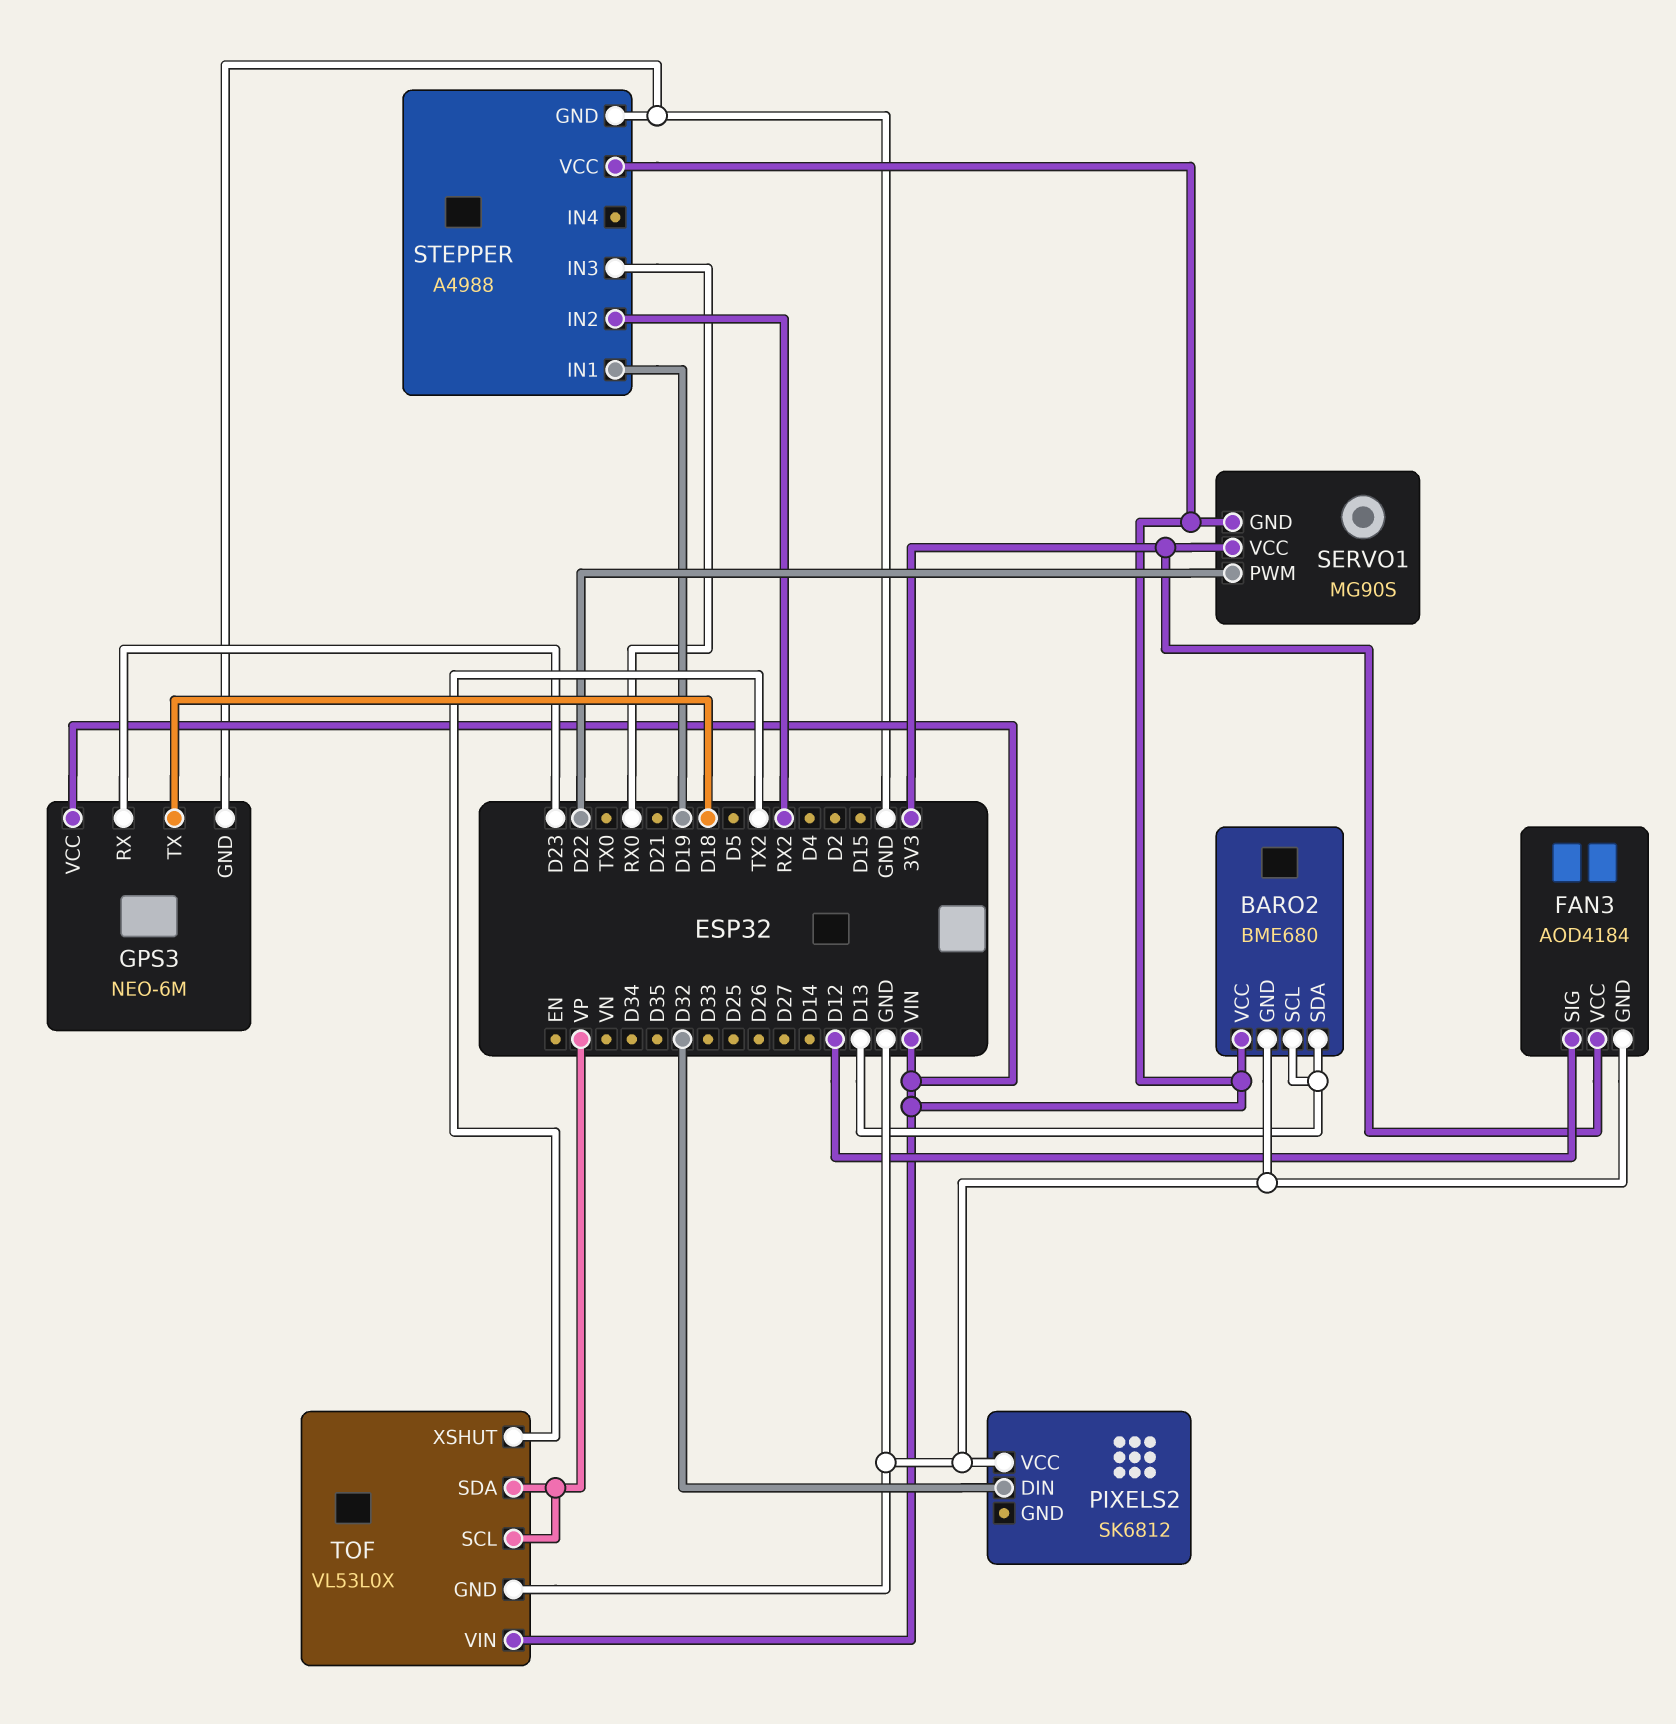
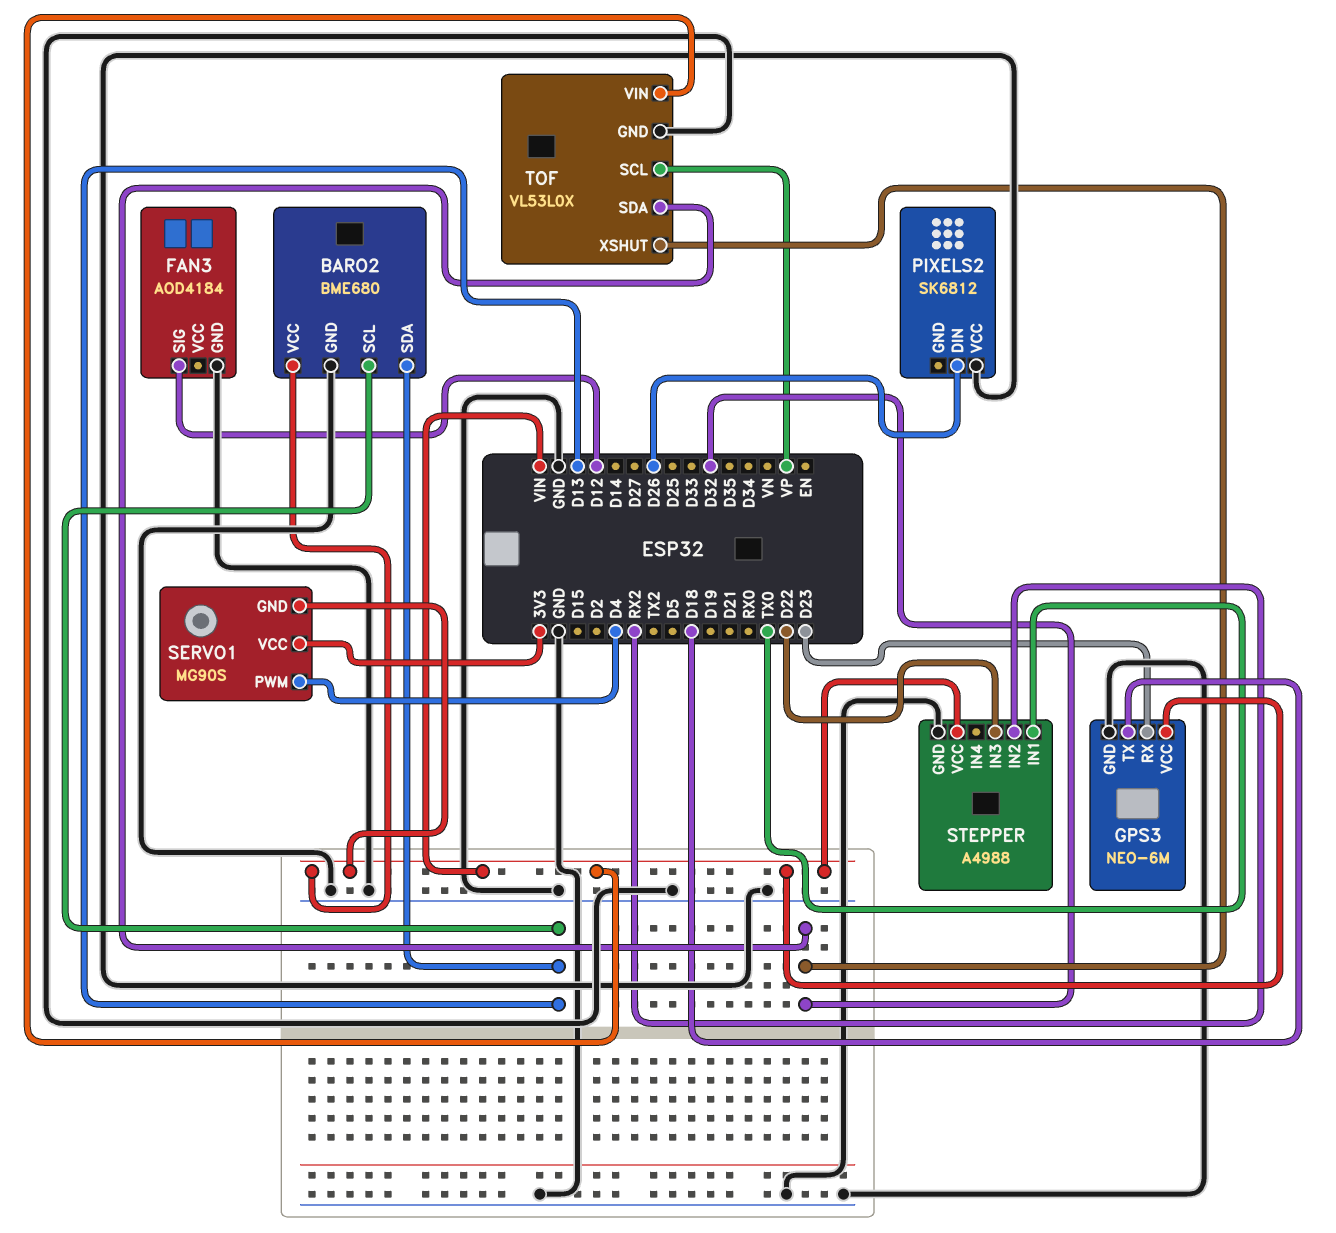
FAN3 pin VCC: 3V3 -> none
PIXELS2 pin DIN: D32 -> D26
SERVO1 pin PWM: D22 -> D4
STEPPER pin IN1: D19 -> TX0
STEPPER pin IN3: RX0 -> D22
TOF pin SDA: VP -> D32
TOF pin XSHUT: TX2 -> D32

